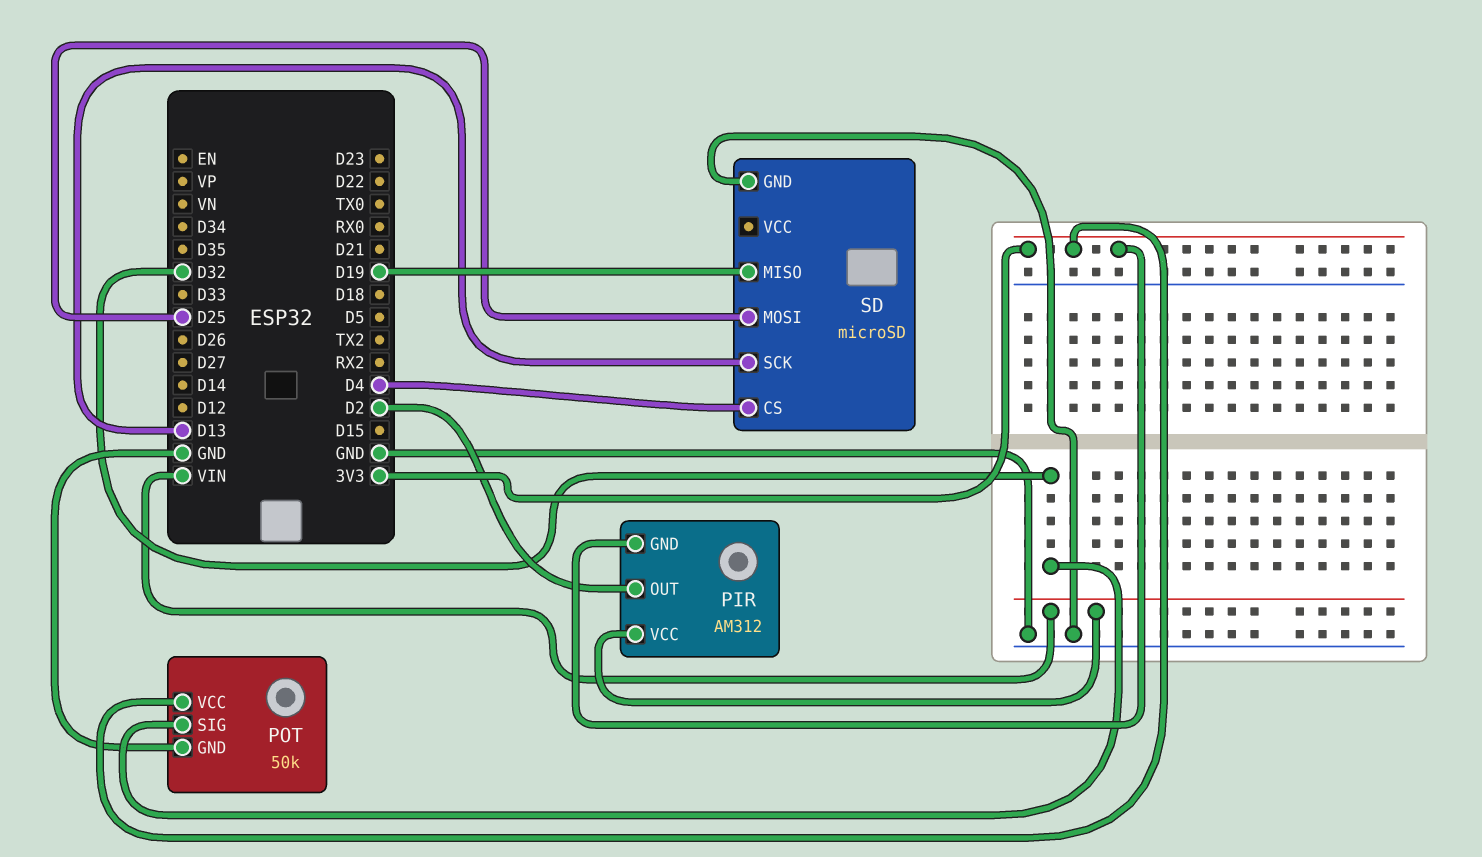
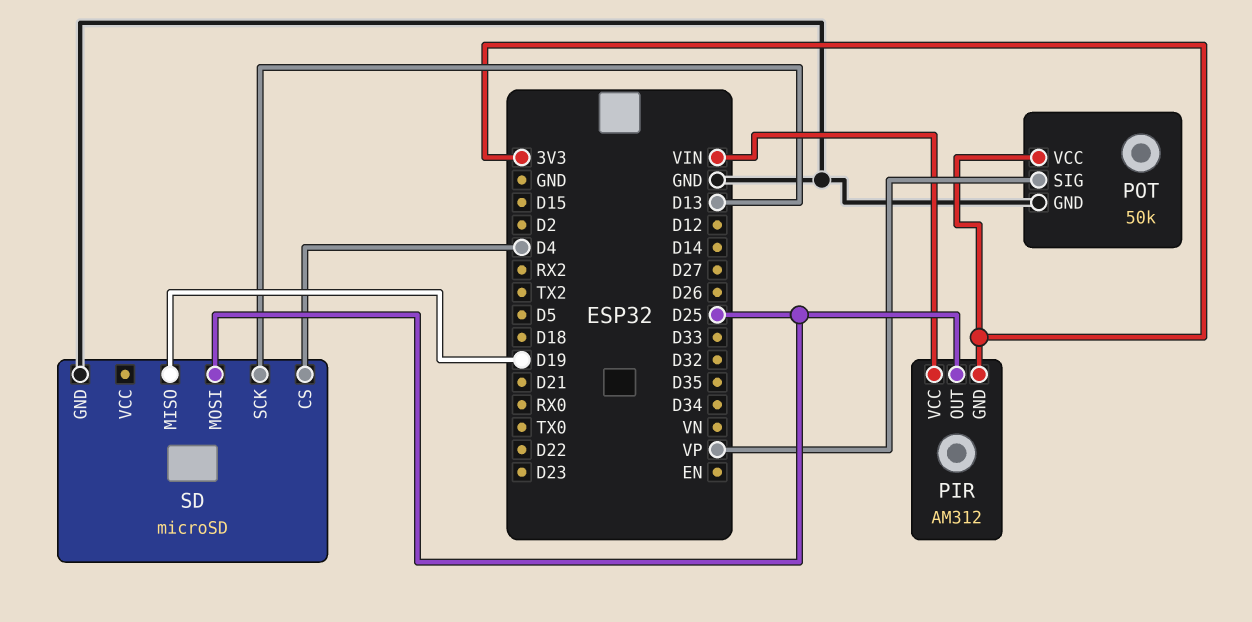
PIR pin OUT: D2 -> D25
POT pin SIG: D32 -> VP

